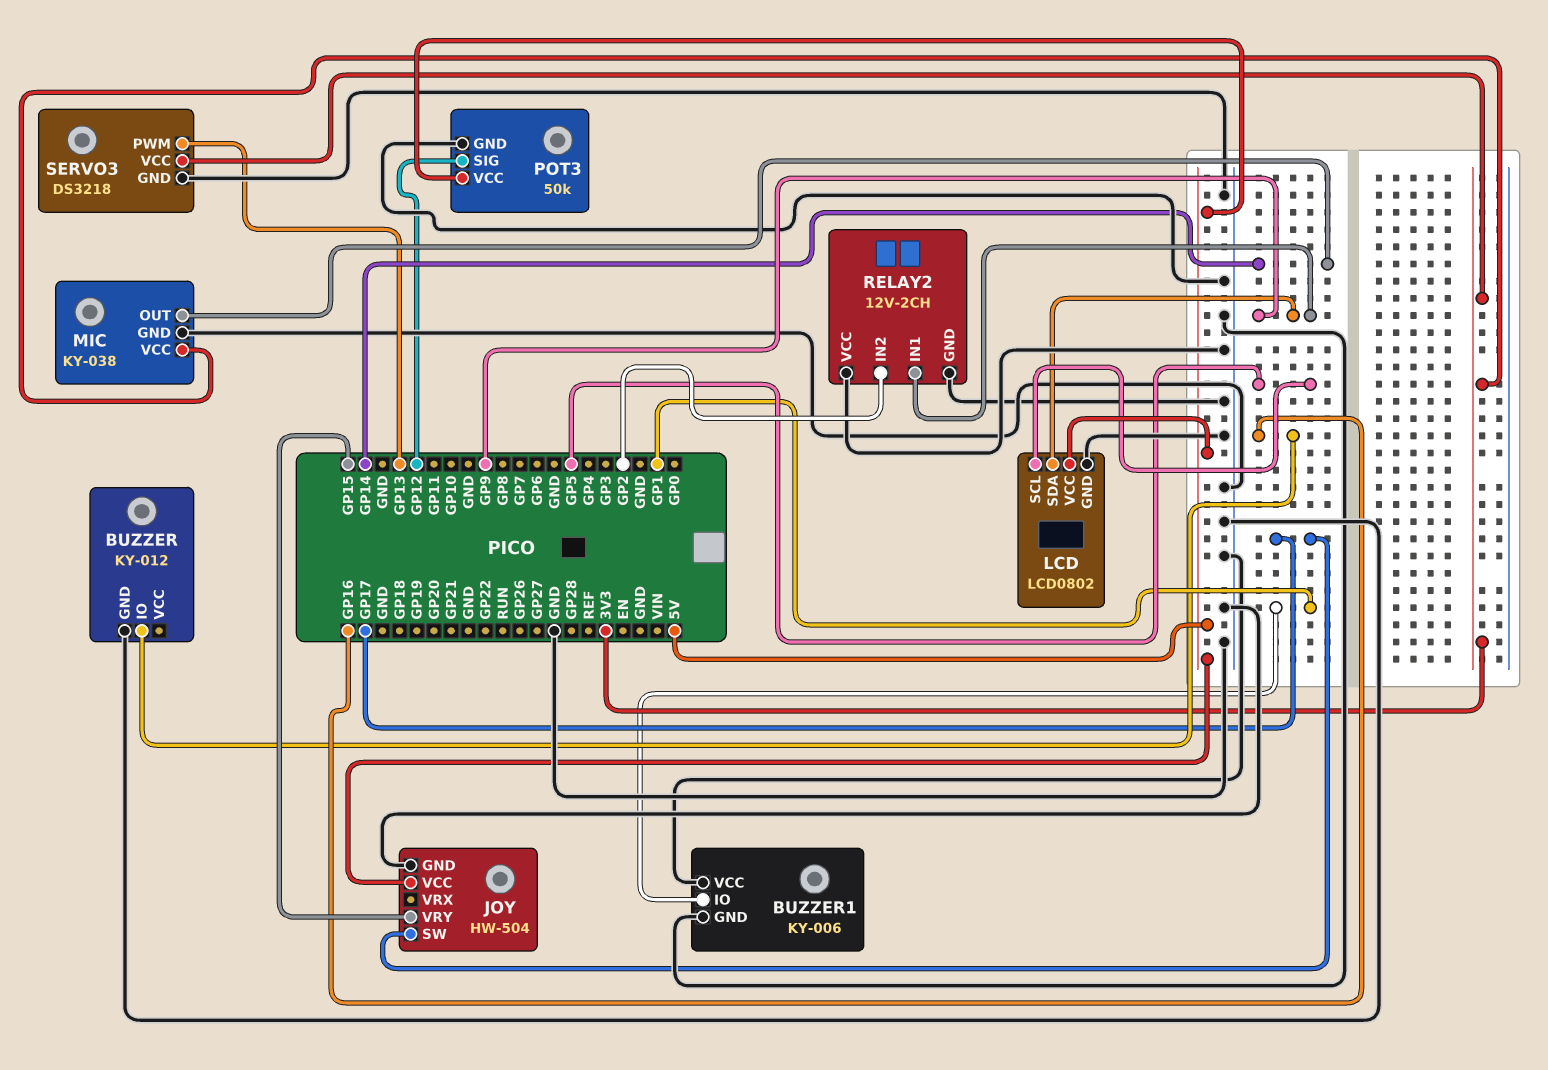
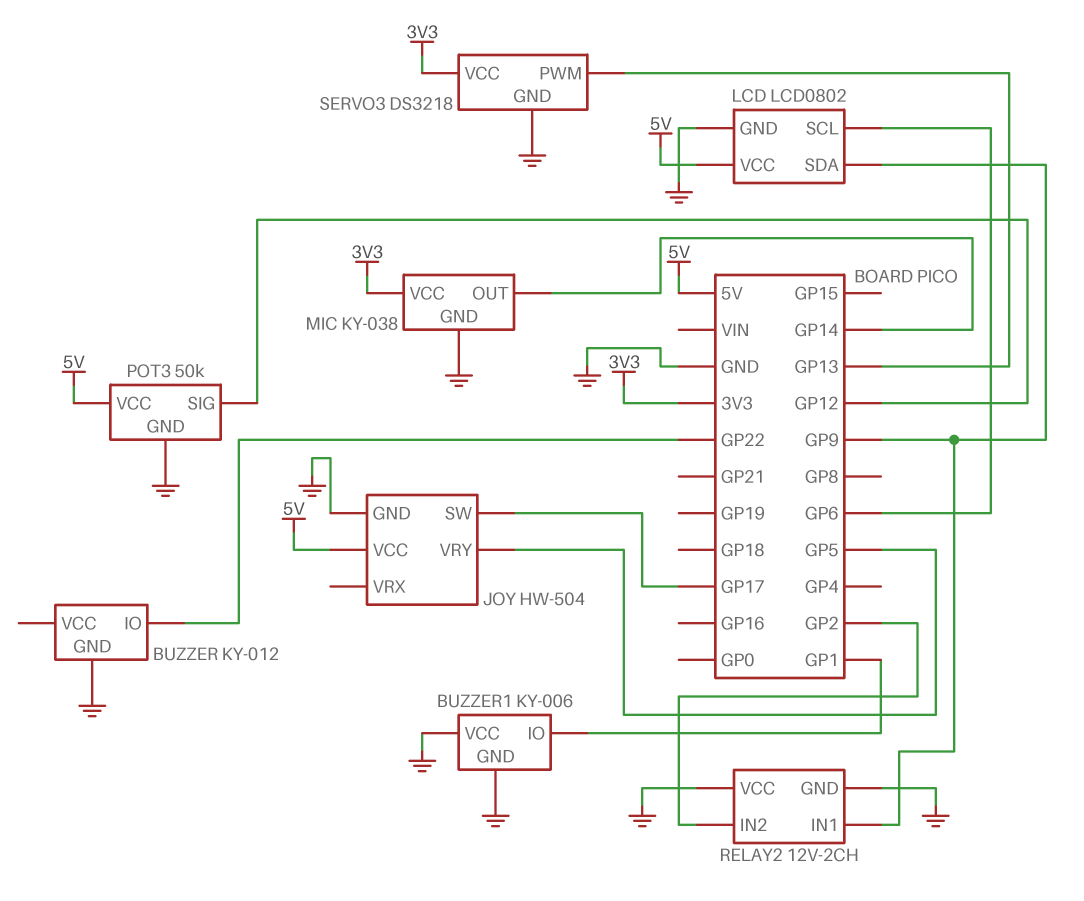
BUZZER pin IO: GP16 -> GP22
JOY pin VRY: GP15 -> GP5
LCD pin SCL: GP5 -> GP6

